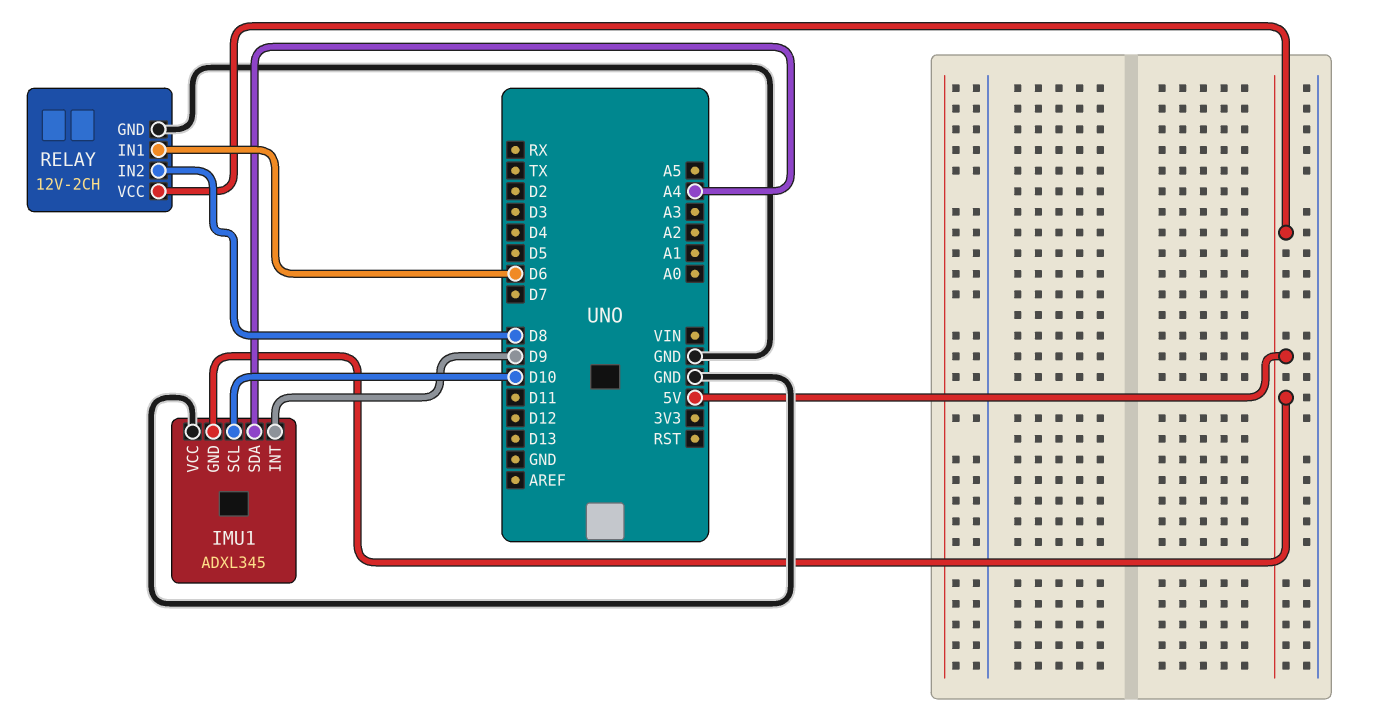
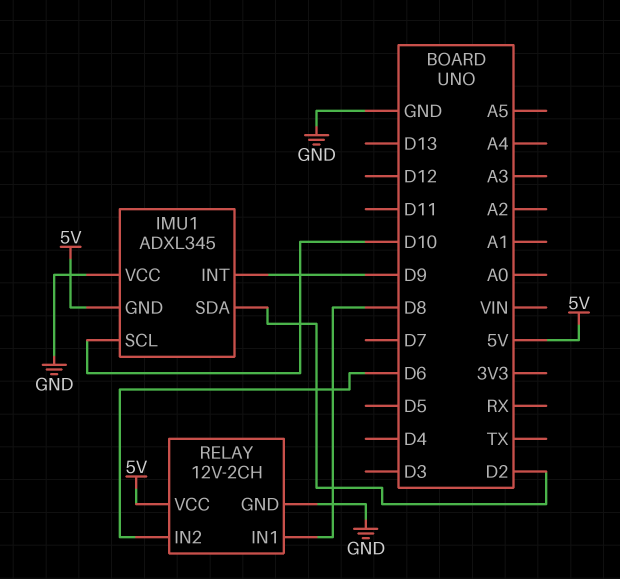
IMU1 pin SDA: A4 -> D2
RELAY pin IN1: D6 -> D8
RELAY pin IN2: D8 -> D6

